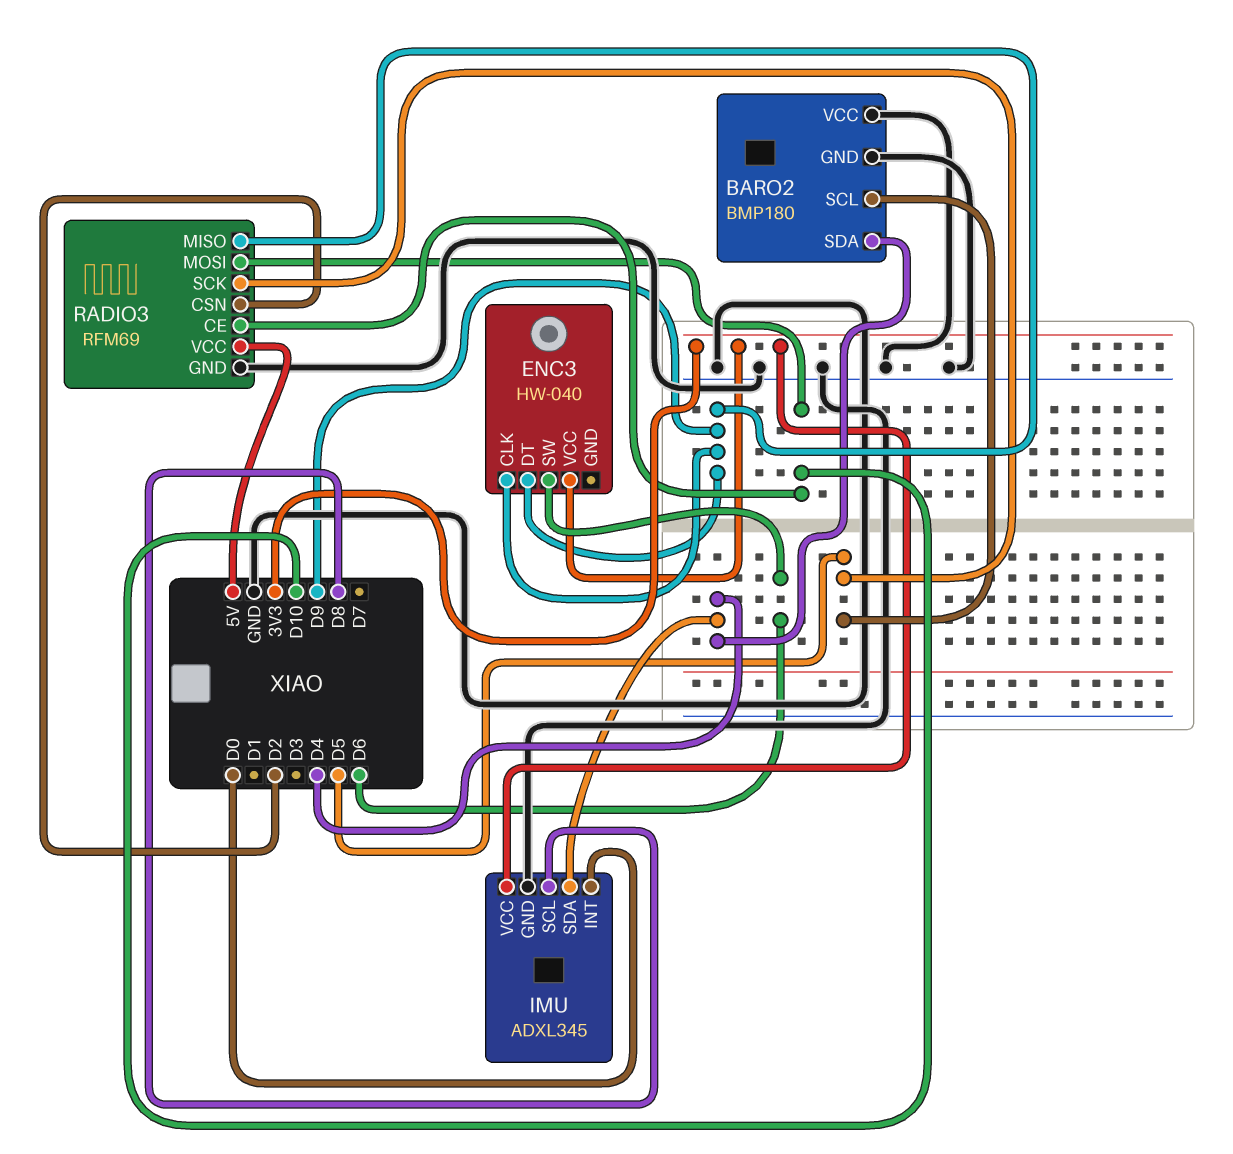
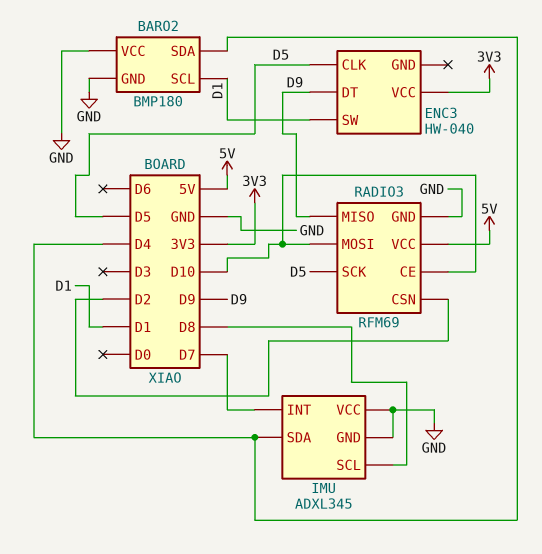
BARO2 pin SCL: D5 -> D1
ENC3 pin CLK: D9 -> D5
ENC3 pin SW: D6 -> D1
IMU pin INT: D0 -> D7
IMU pin VCC: 3V3 -> GND

